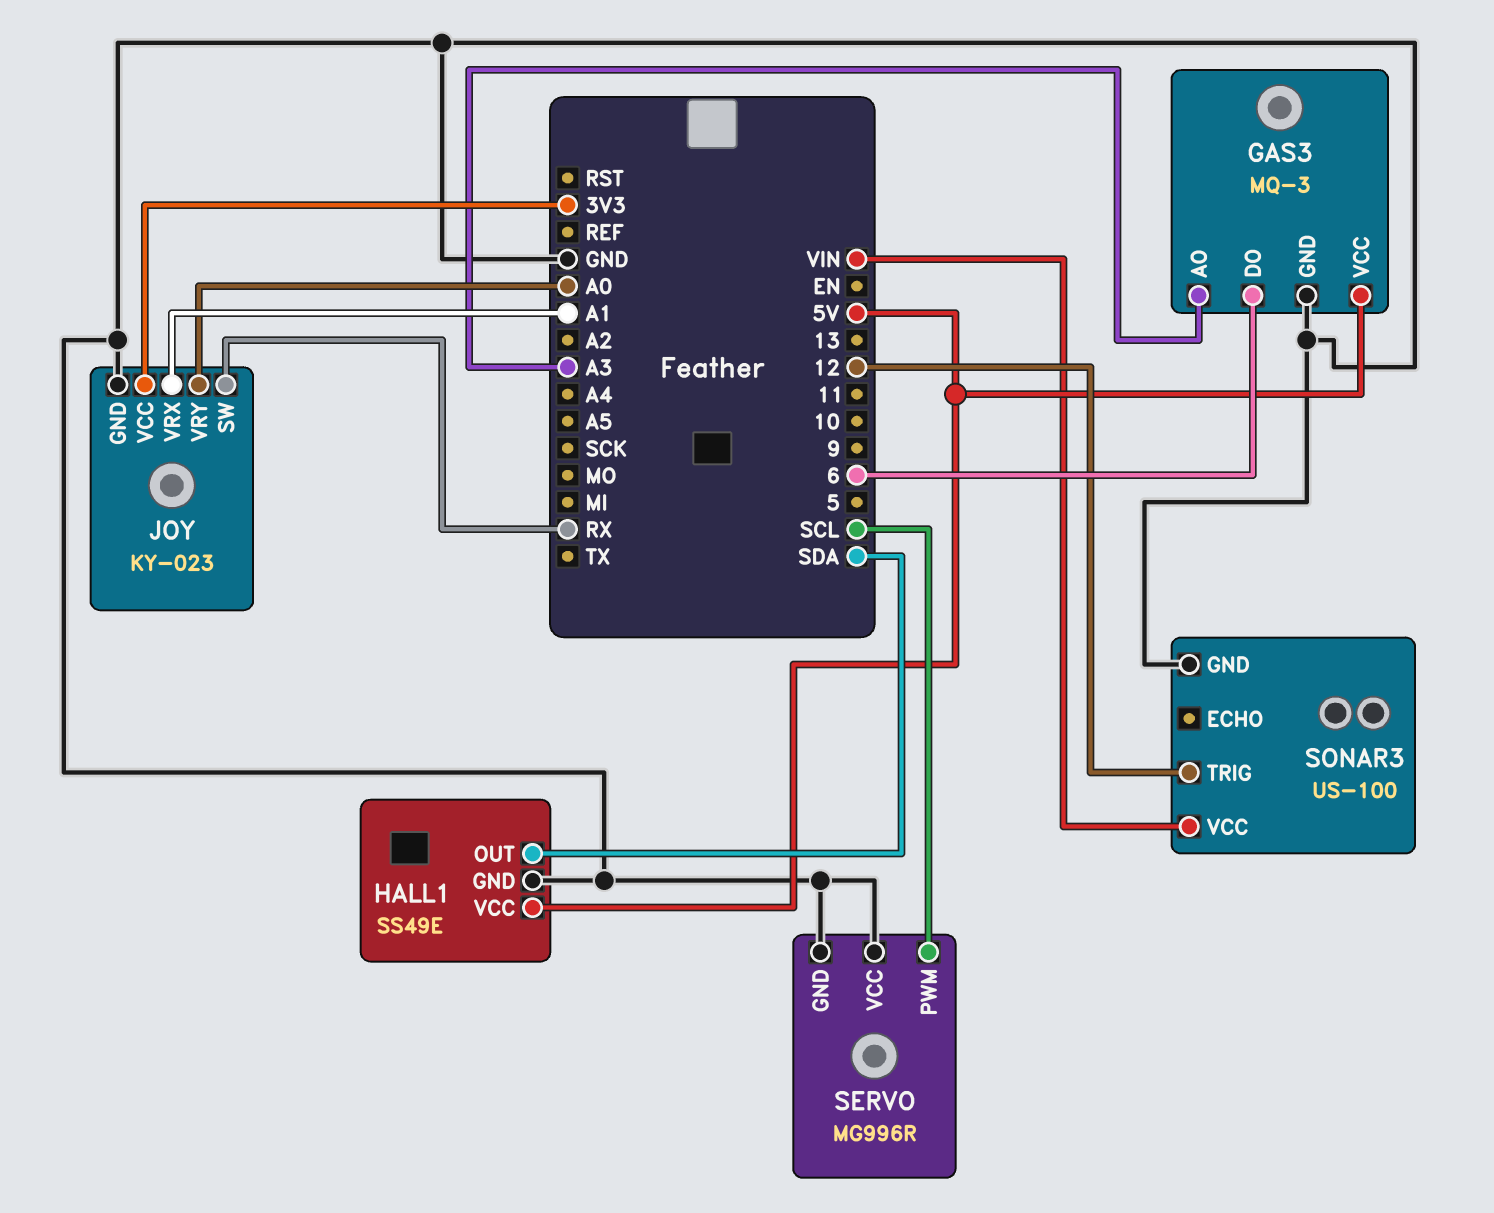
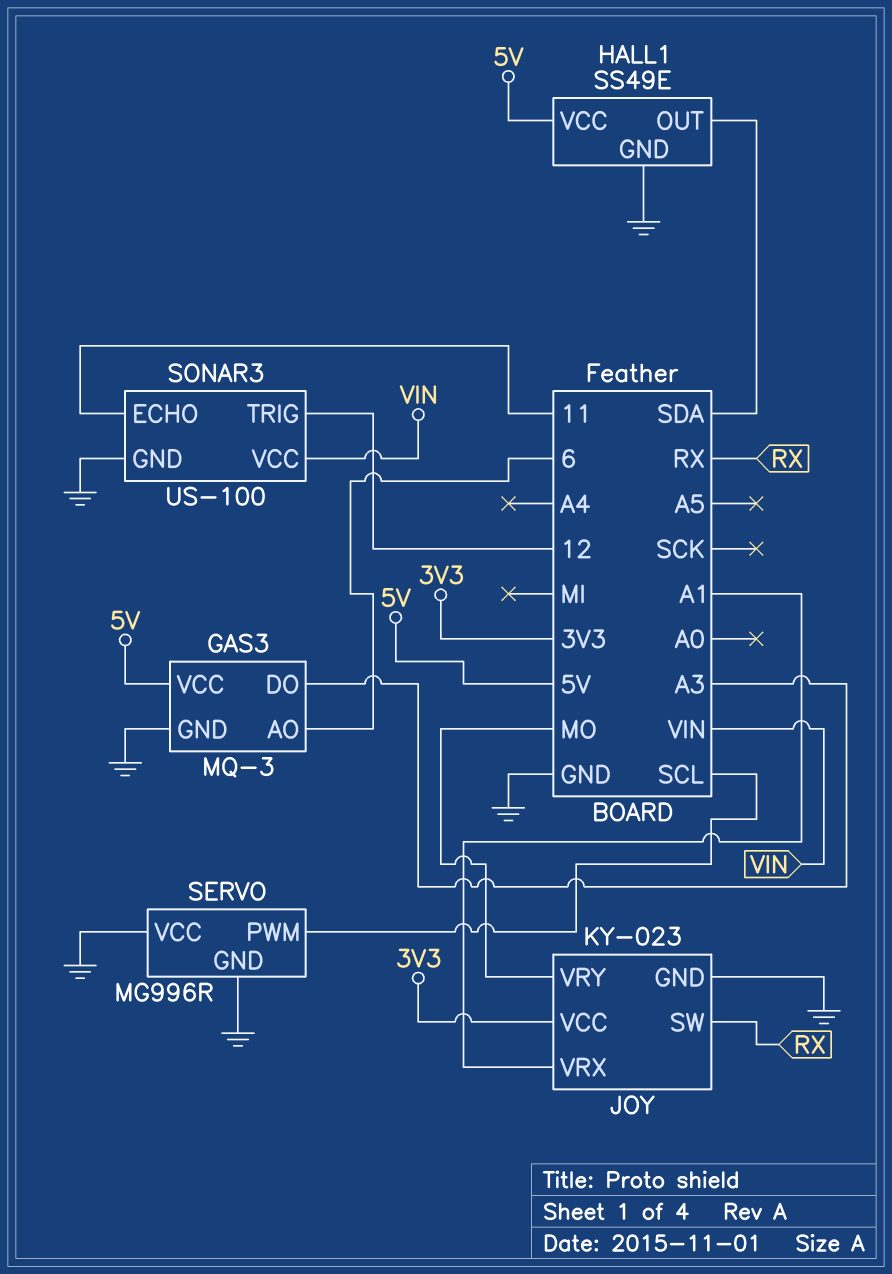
GAS3 pin AO: A3 -> 6
GAS3 pin DO: 6 -> A3
JOY pin VRY: A0 -> MO
SONAR3 pin ECHO: none -> 11

